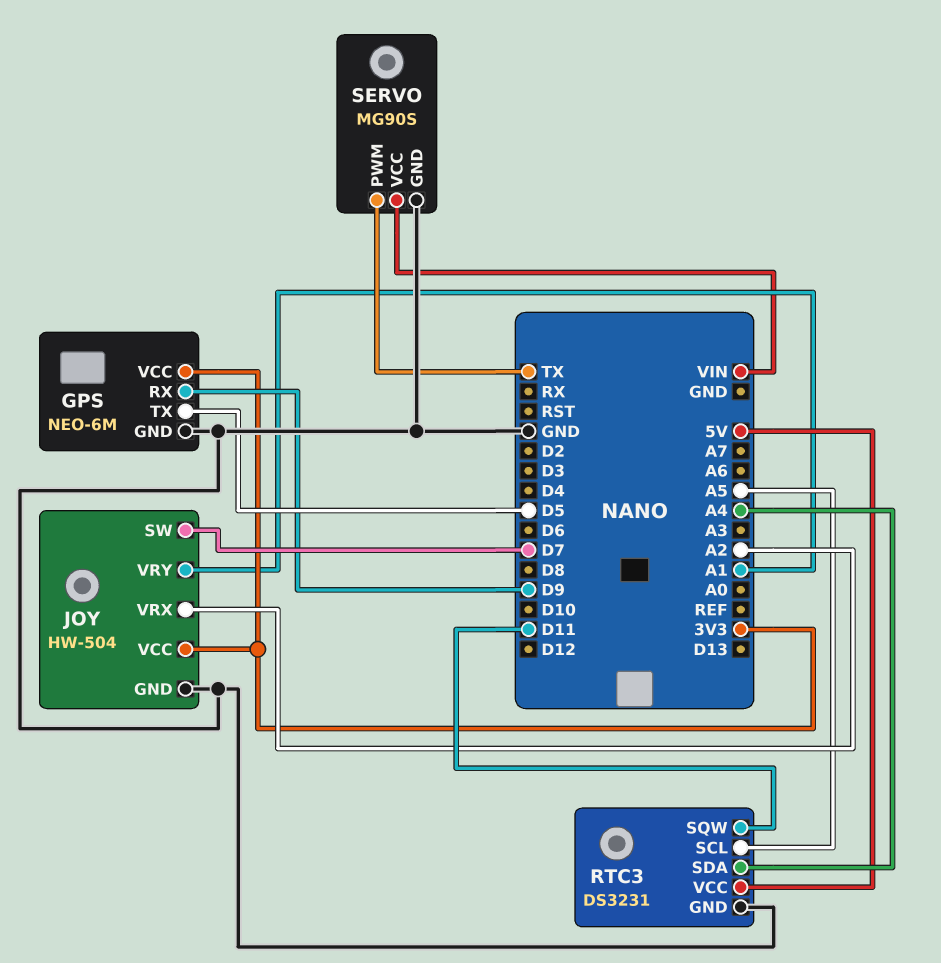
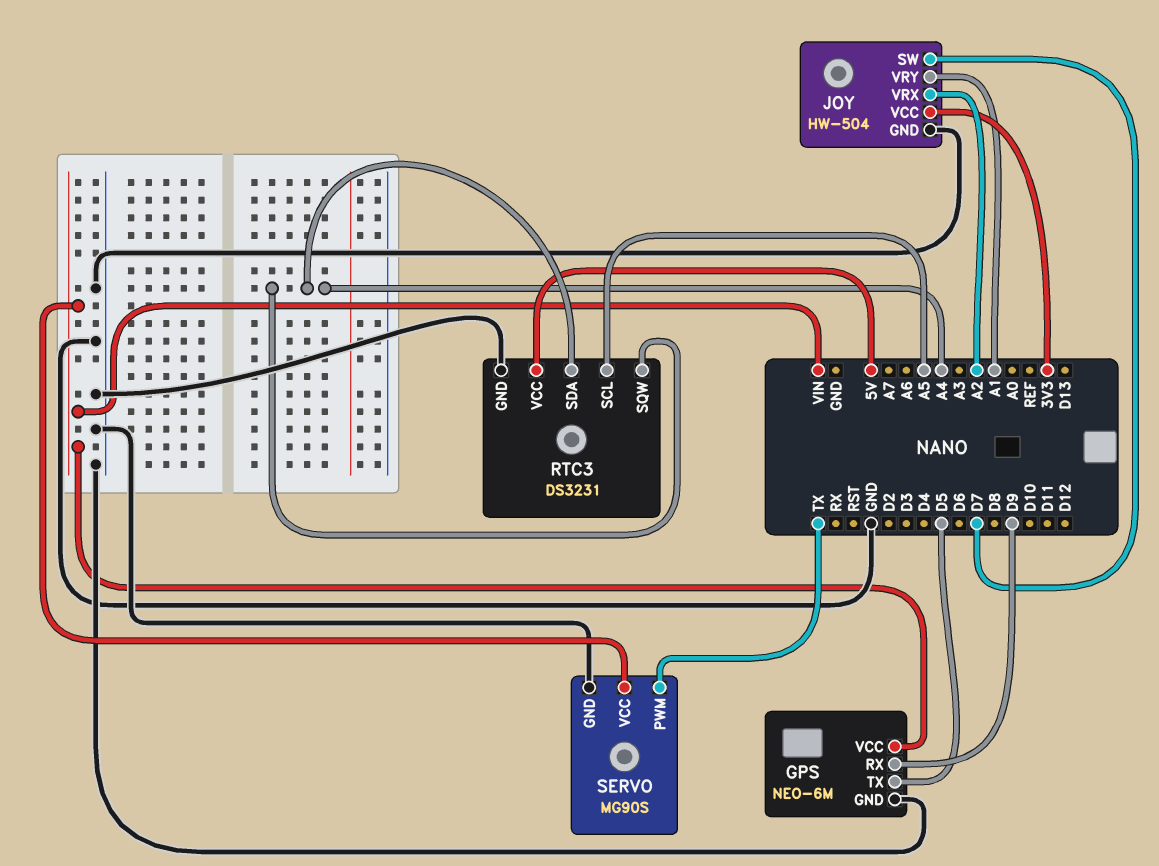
GPS pin VCC: 3V3 -> VIN
RTC3 pin SQW: D11 -> A4

